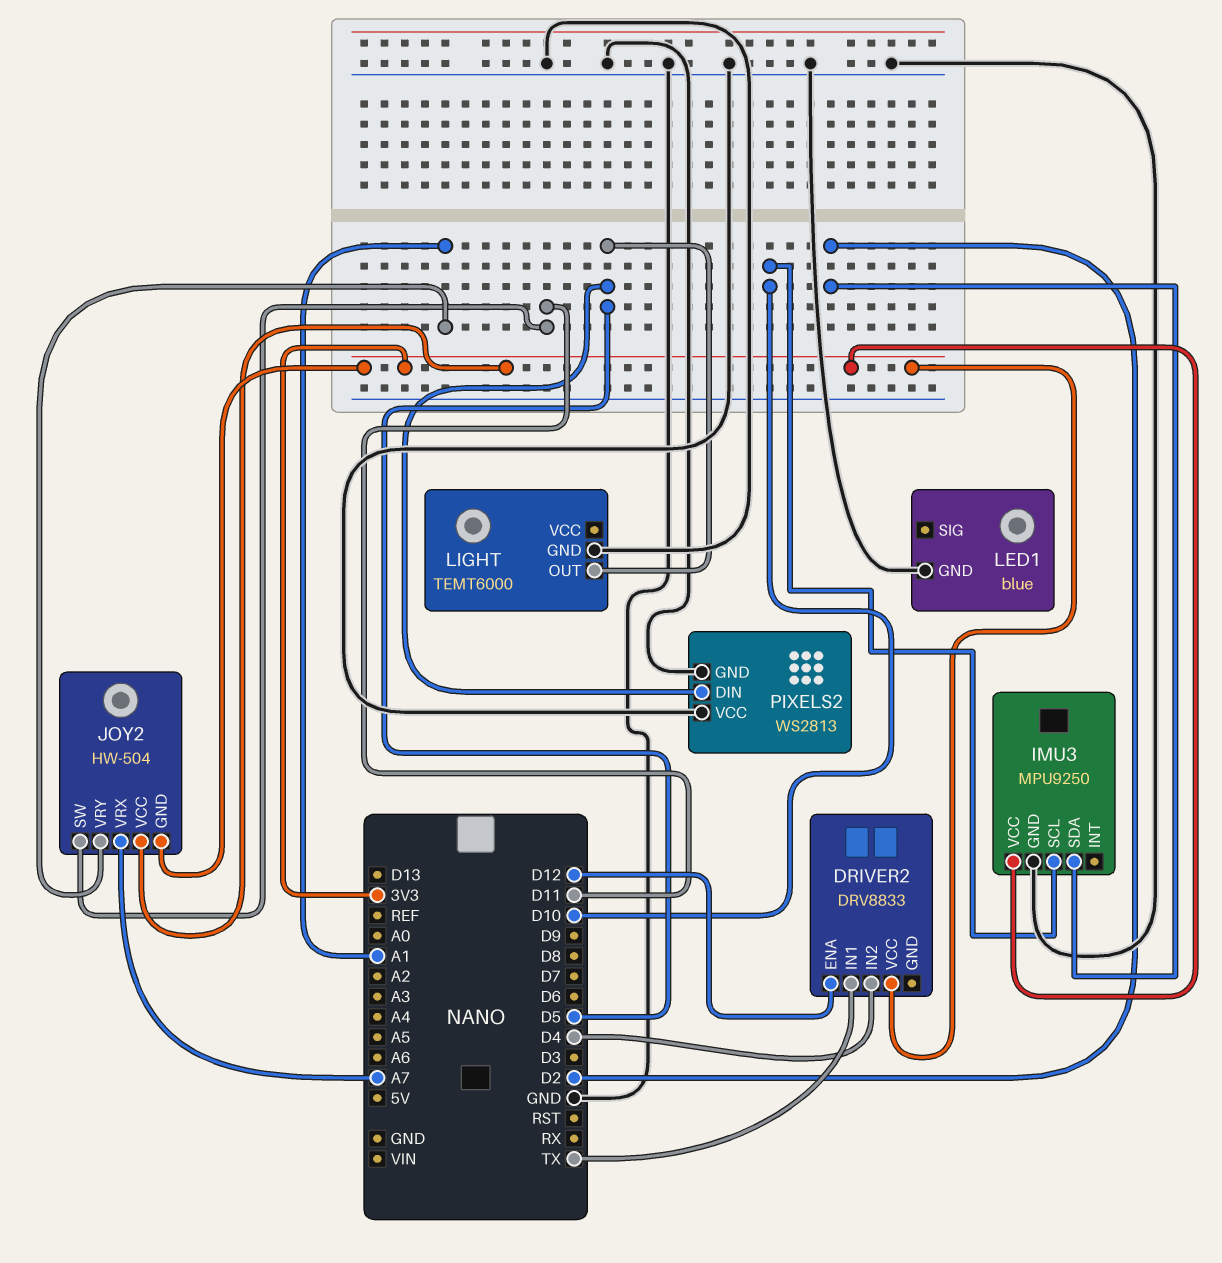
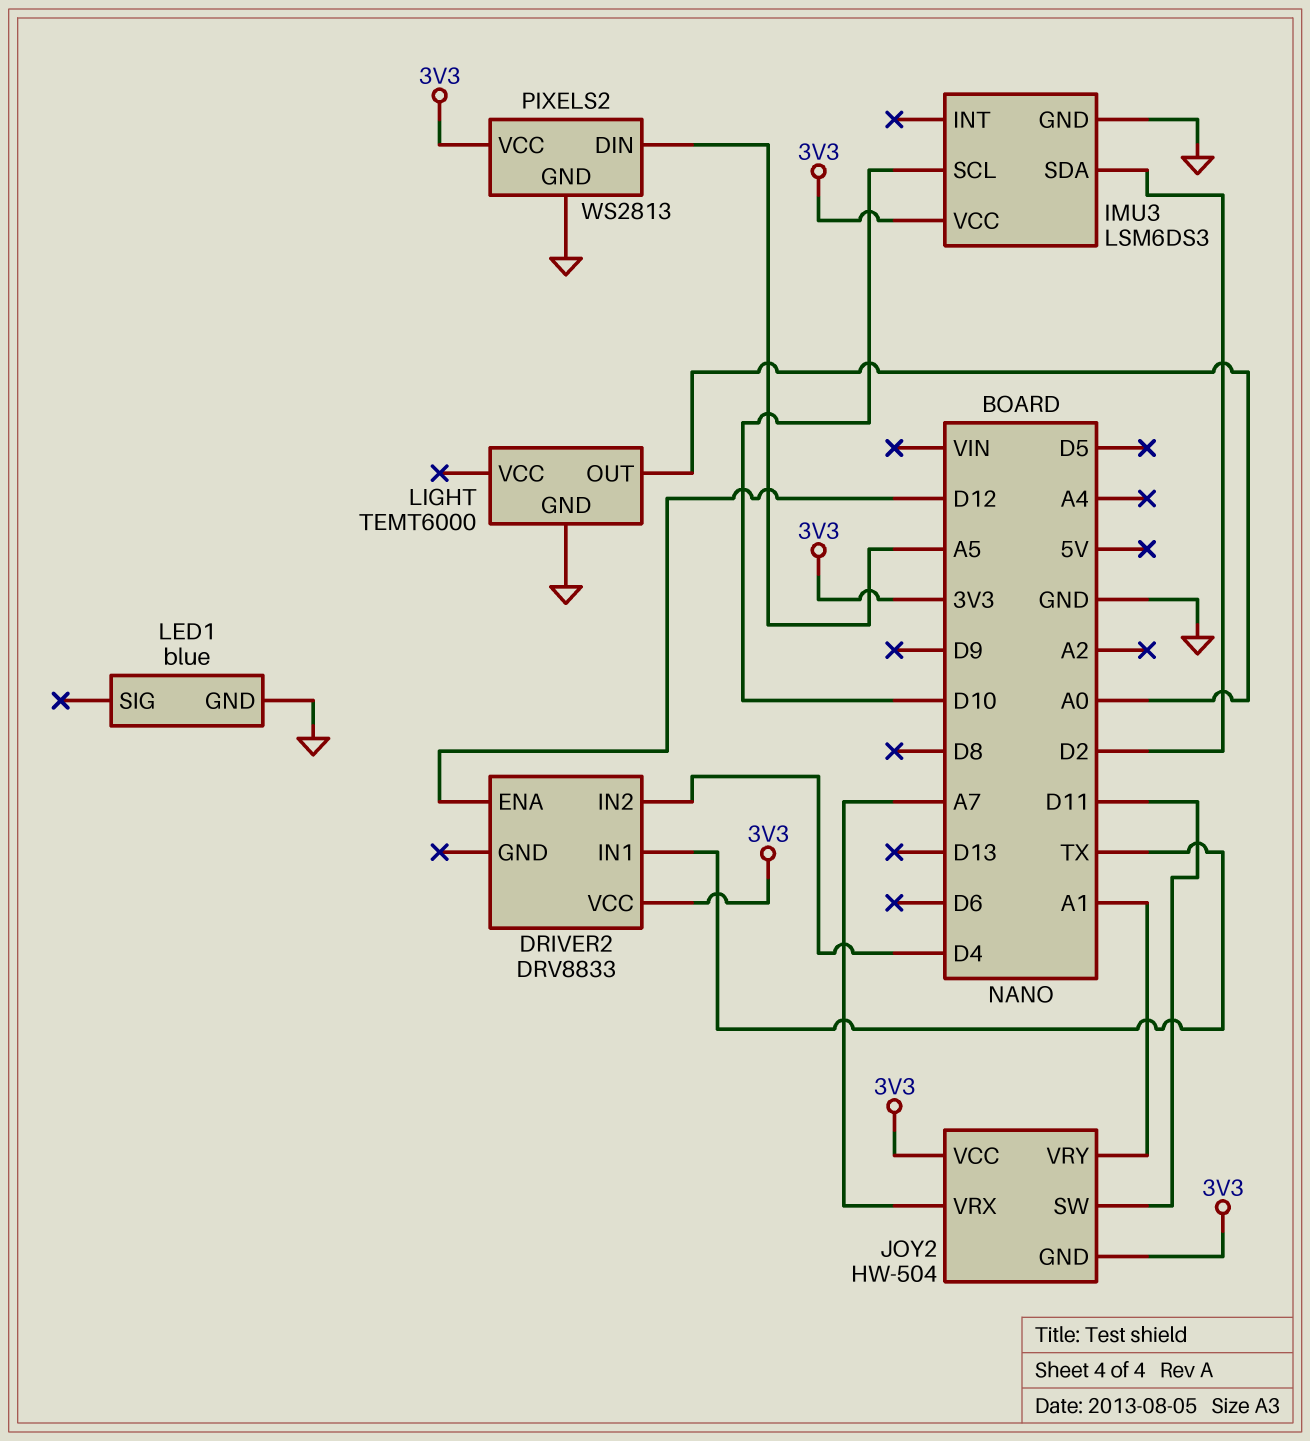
IMU3: MPU9250 -> LSM6DS3
LIGHT pin OUT: D5 -> A0
PIXELS2 pin DIN: D5 -> A5
PIXELS2 pin VCC: GND -> 3V3

